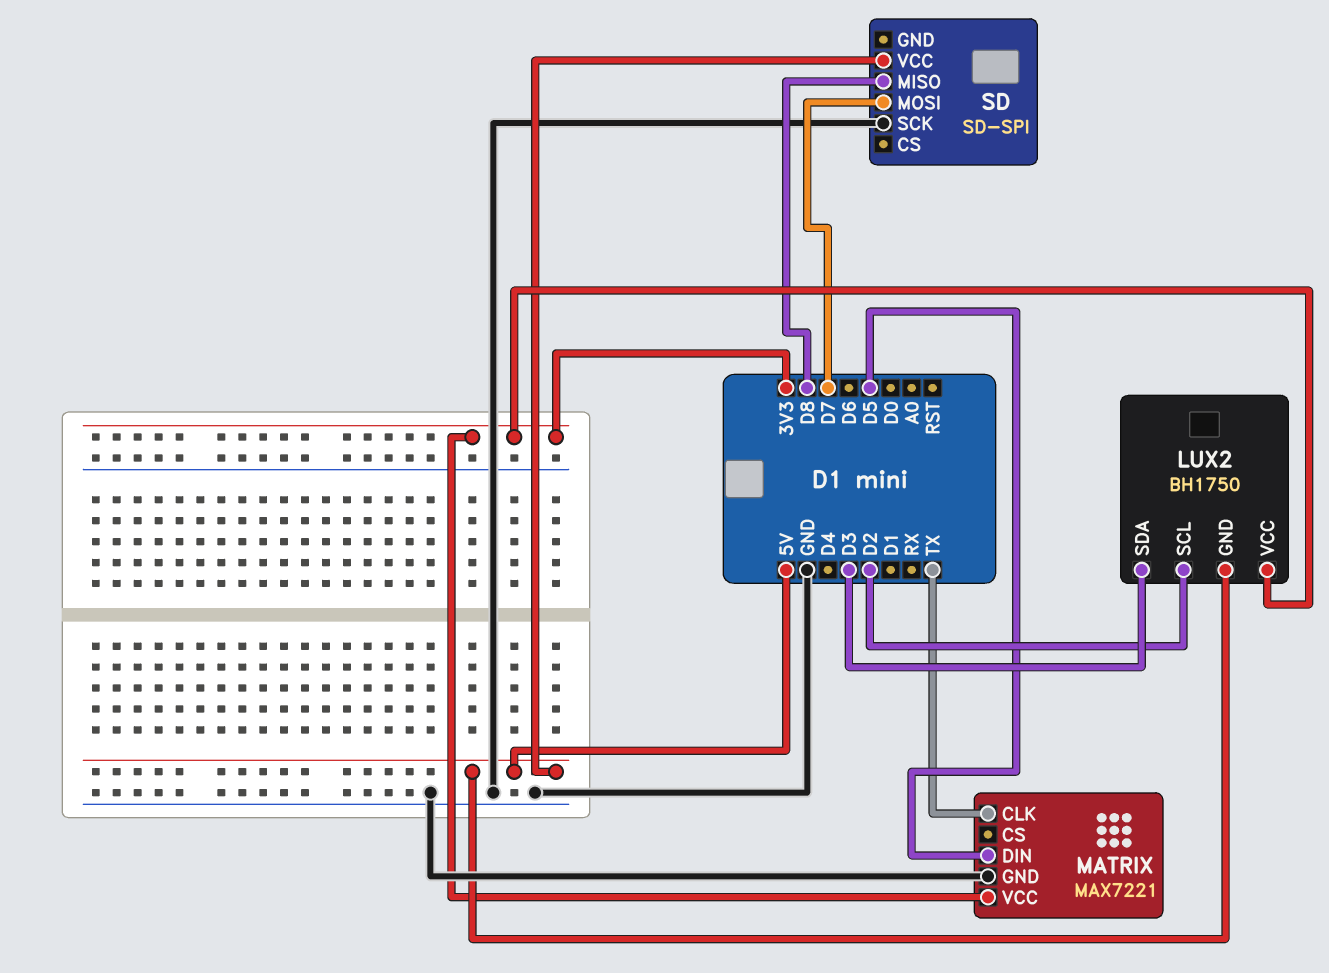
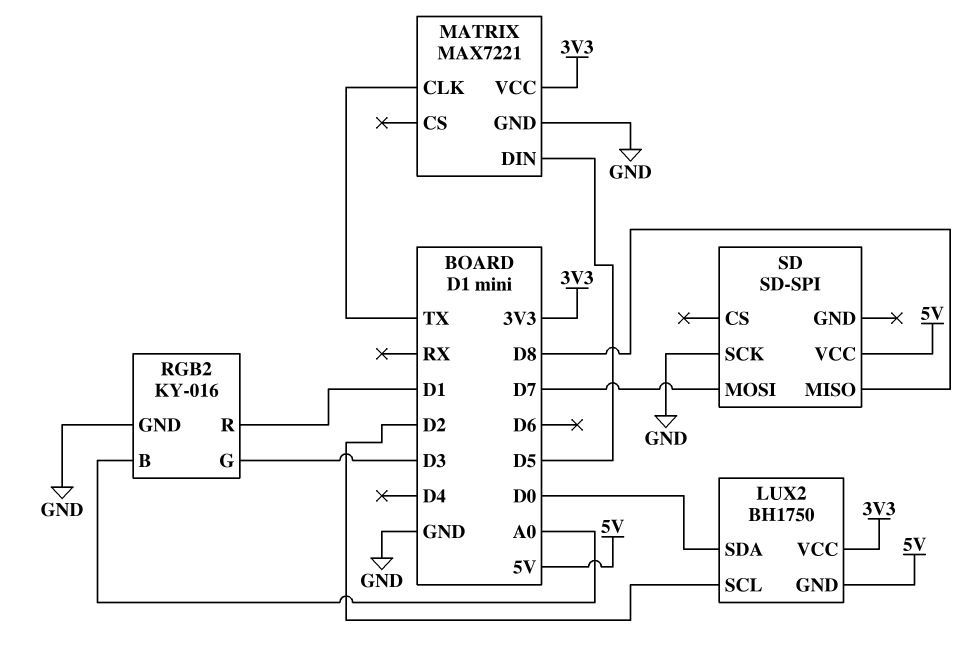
LUX2 pin SDA: D3 -> D0
RGB2: none -> KY-016
RGB2 pin B: none -> A0
RGB2 pin G: none -> D3
RGB2 pin GND: none -> GND
RGB2 pin R: none -> D1

